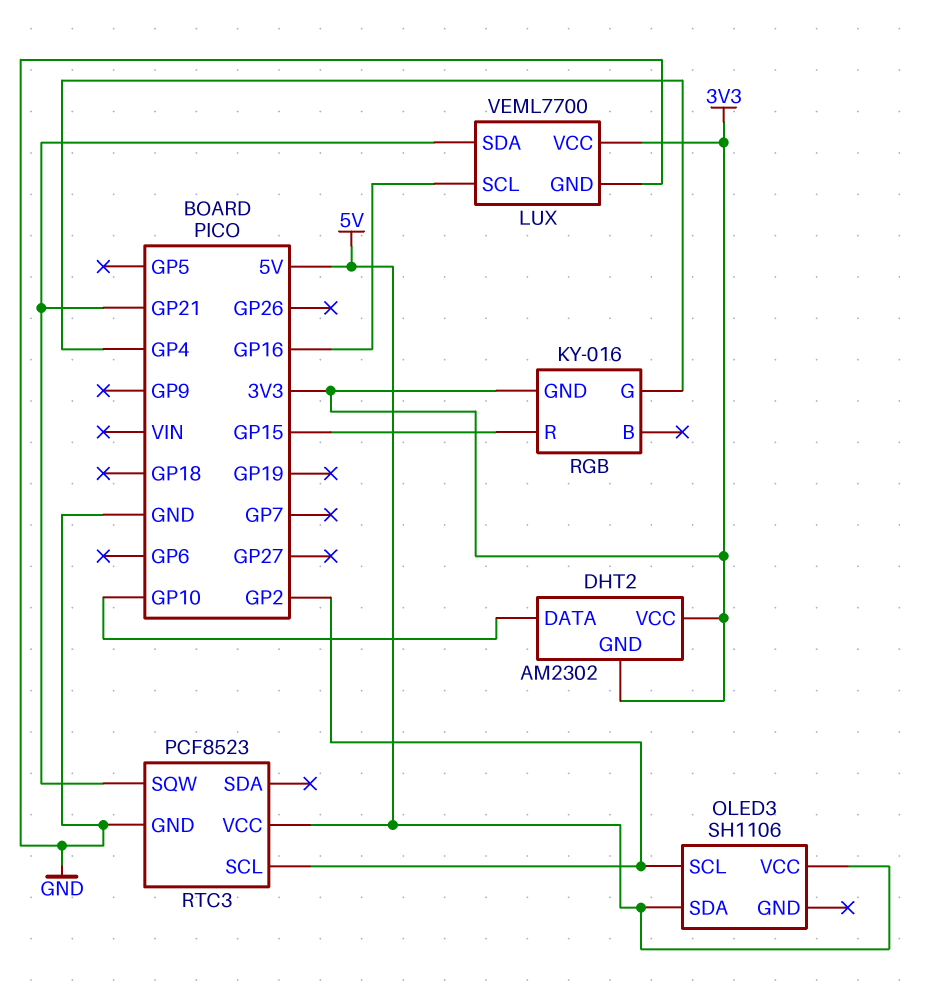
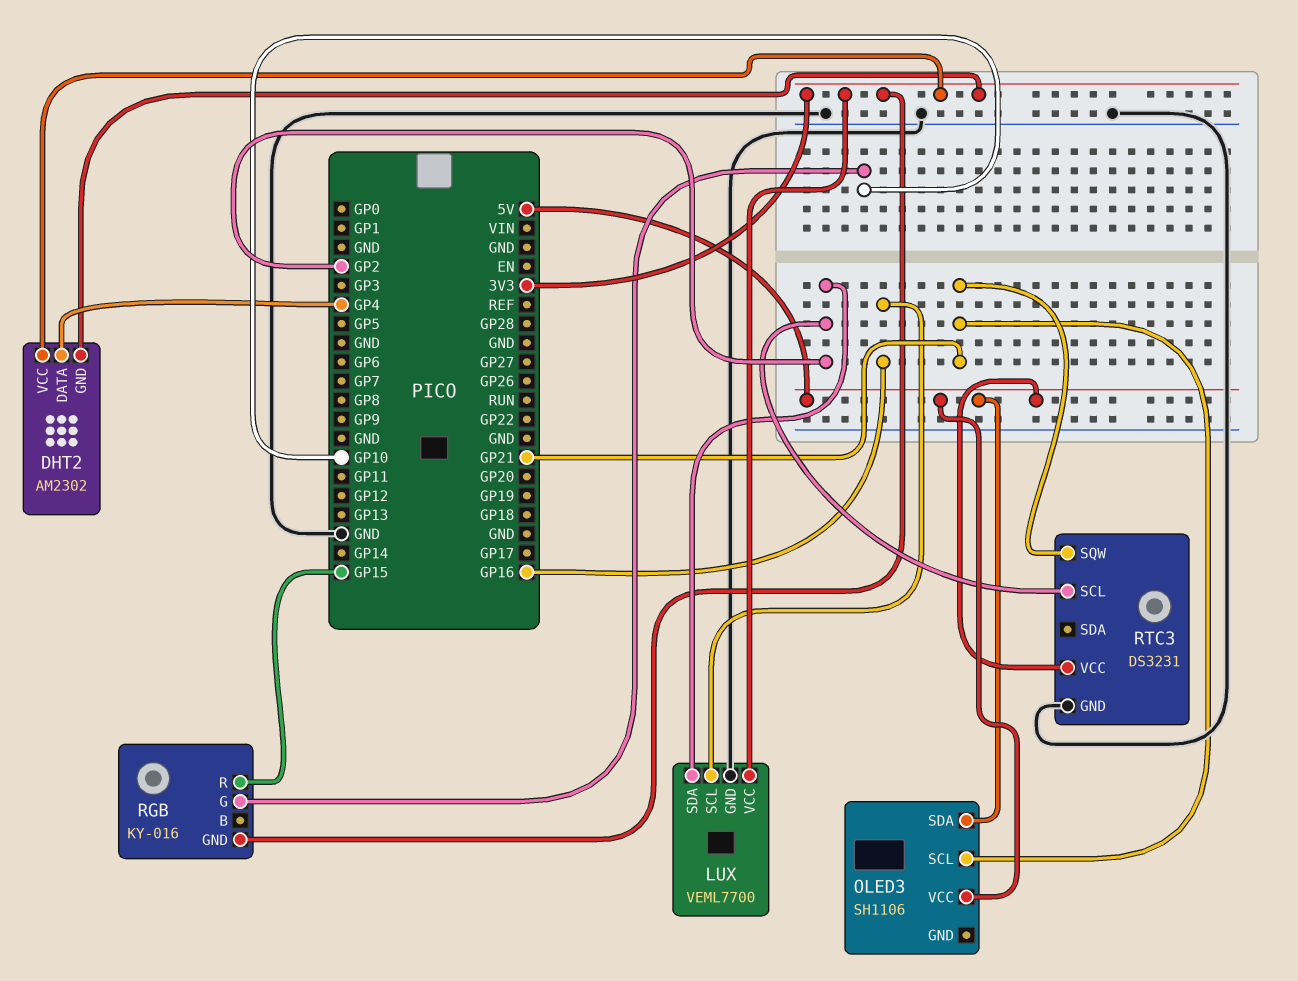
DHT2 pin DATA: GP10 -> GP4
LUX pin SDA: GP21 -> GP2
OLED3 pin SCL: GP2 -> GP21
RGB pin G: GP4 -> GP10
RTC3: PCF8523 -> DS3231

